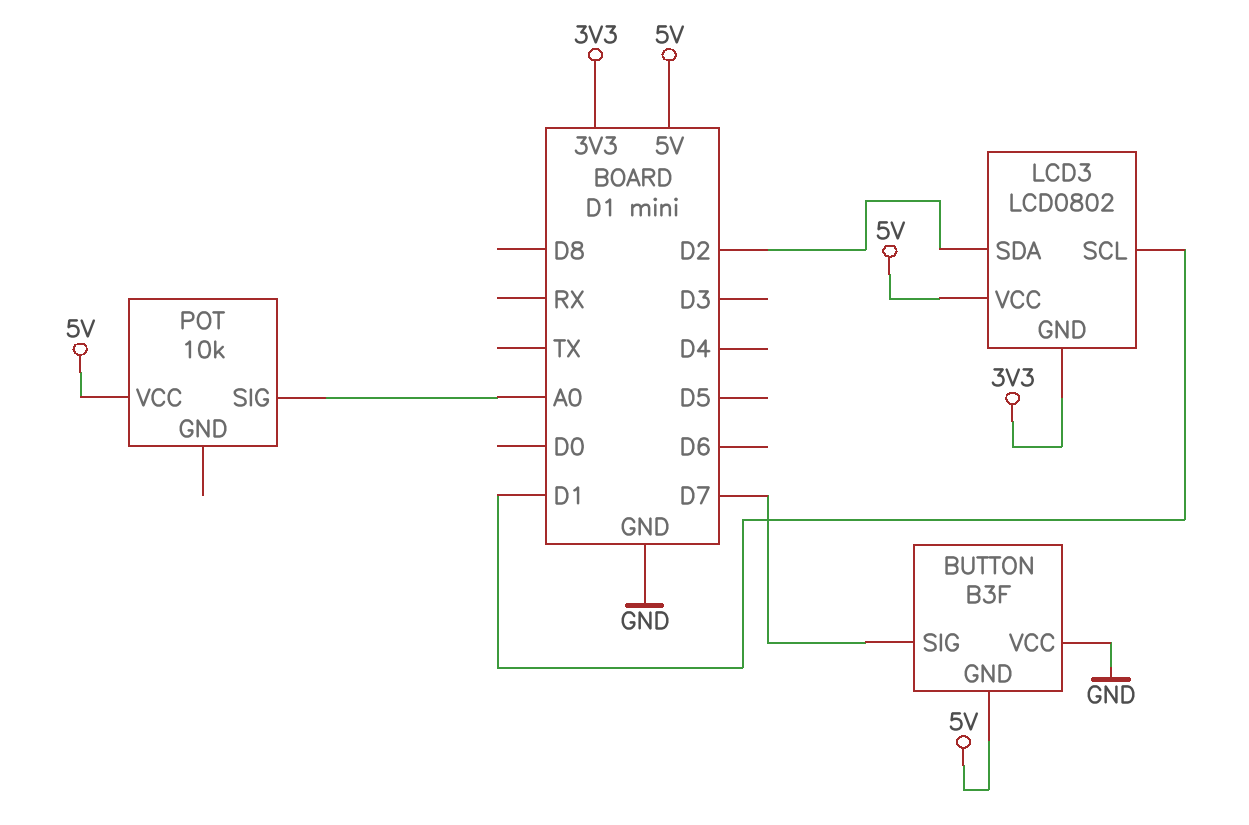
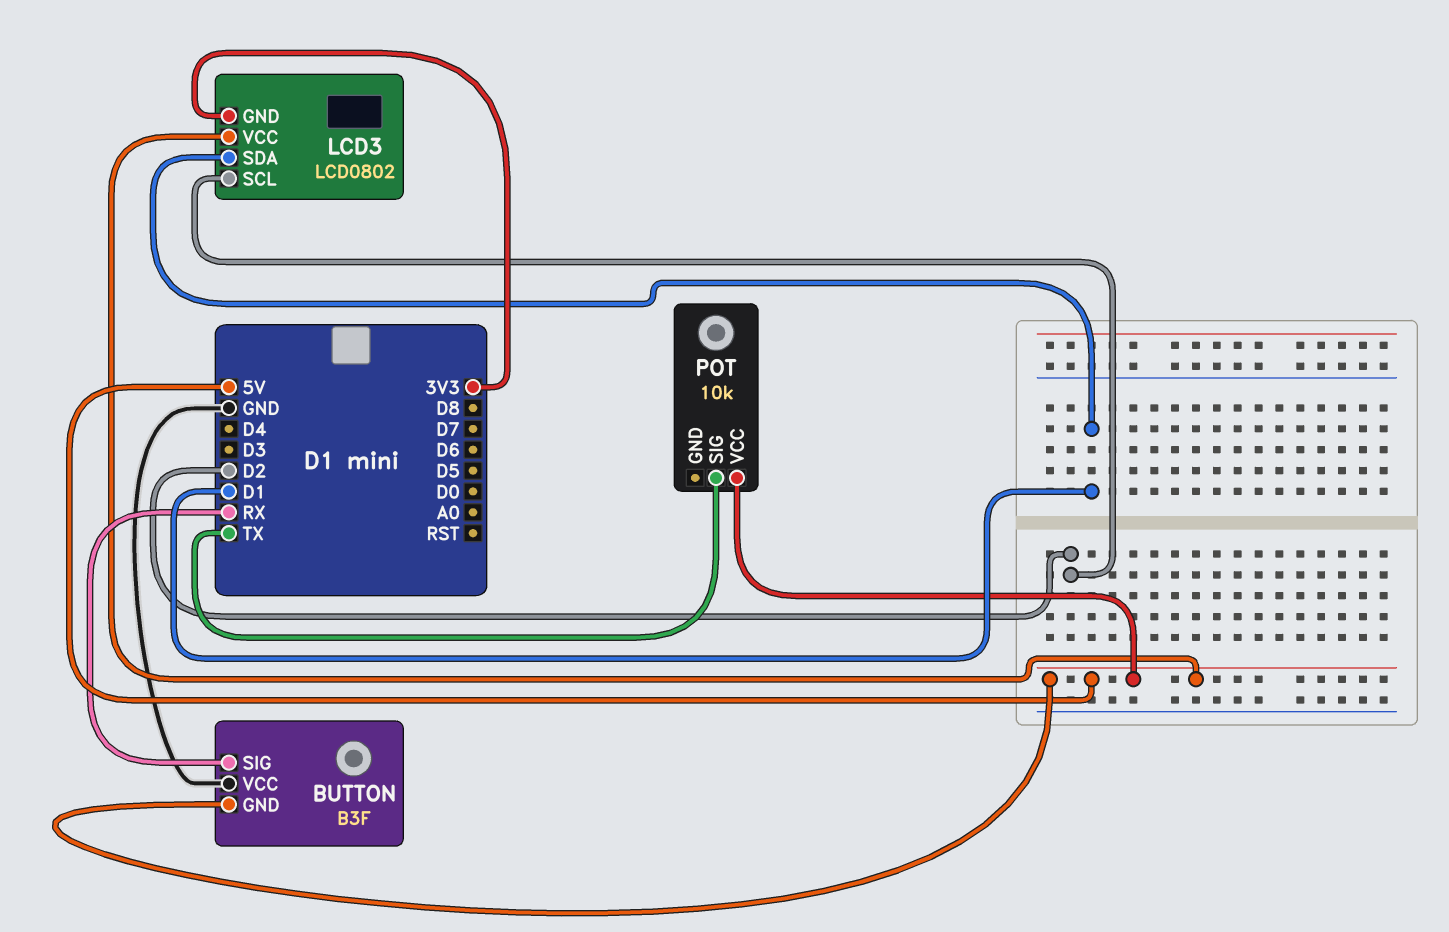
BUTTON pin SIG: D7 -> RX
LCD3 pin SCL: D1 -> D2
LCD3 pin SDA: D2 -> D1
POT pin SIG: A0 -> TX

